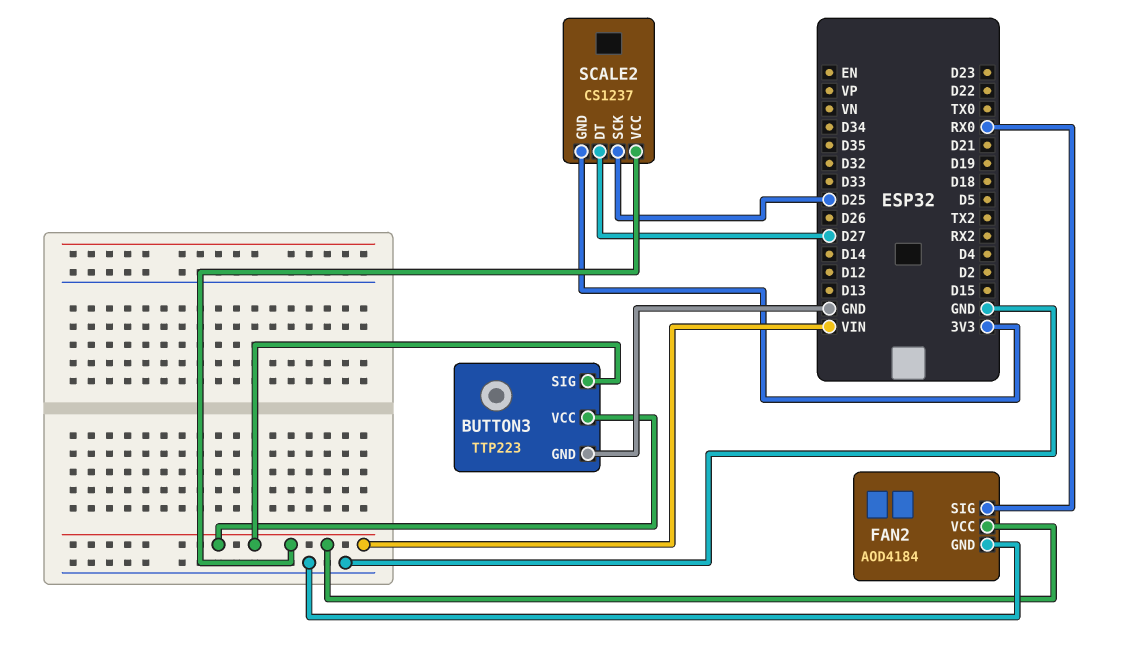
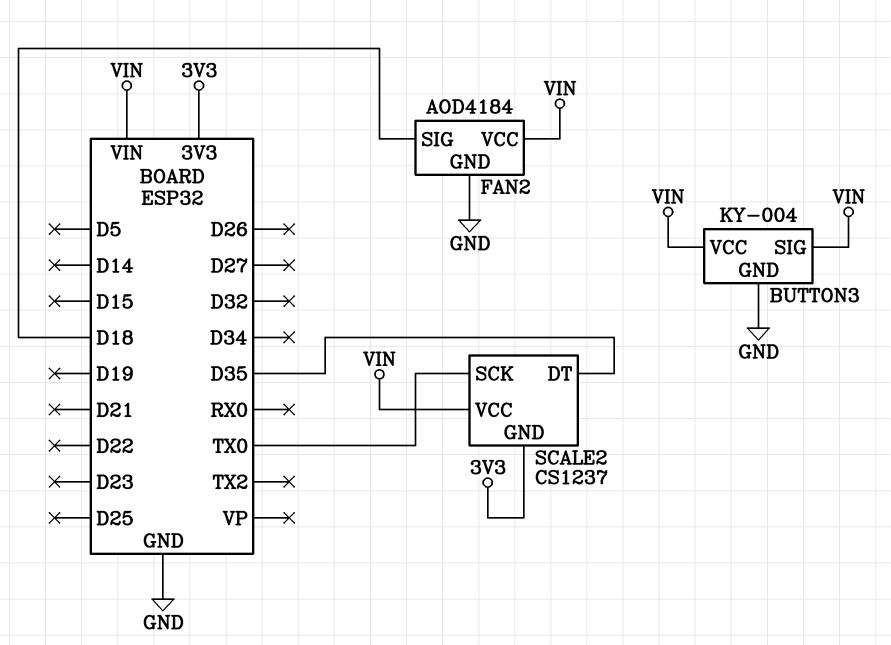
BUTTON3: TTP223 -> KY-004
FAN2 pin SIG: RX0 -> D18
SCALE2 pin DT: D27 -> D35
SCALE2 pin SCK: D25 -> TX0

